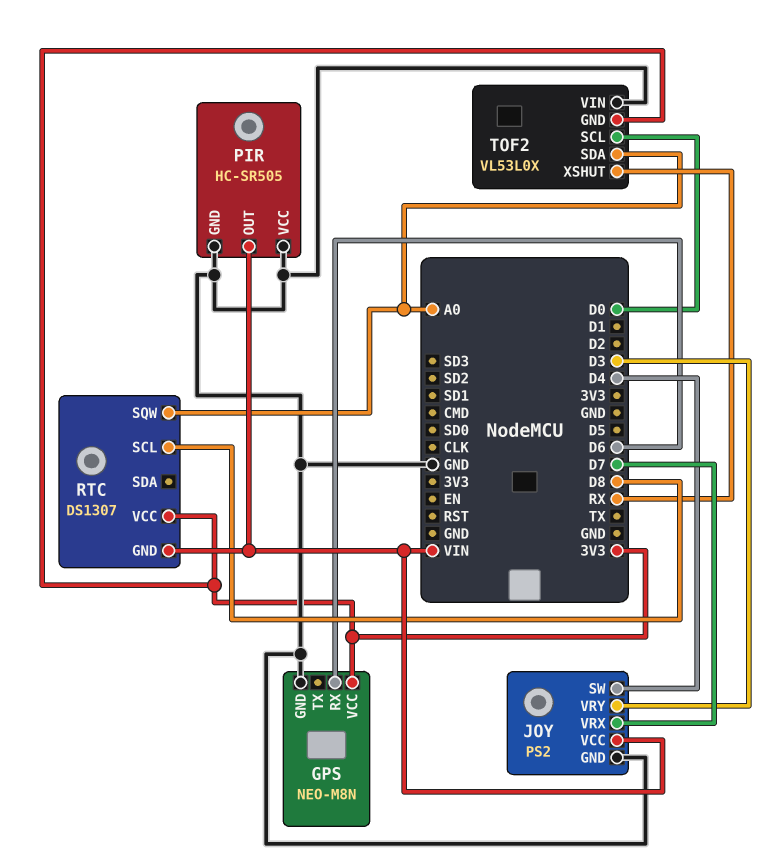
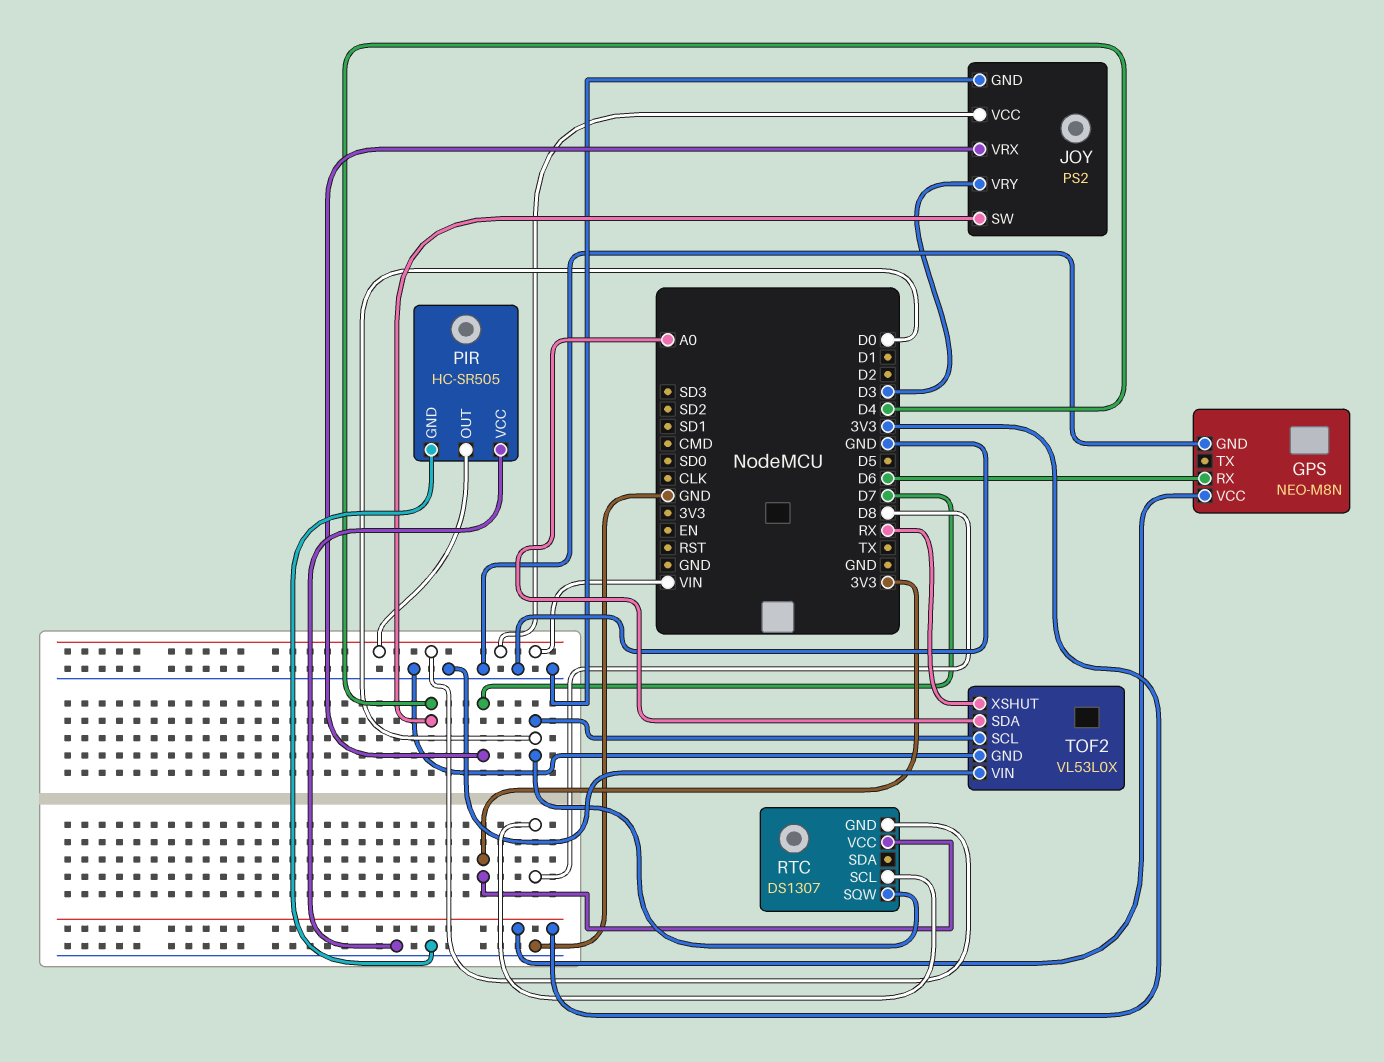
RTC pin SQW: A0 -> D0
TOF2 pin GND: 3V3 -> GND

